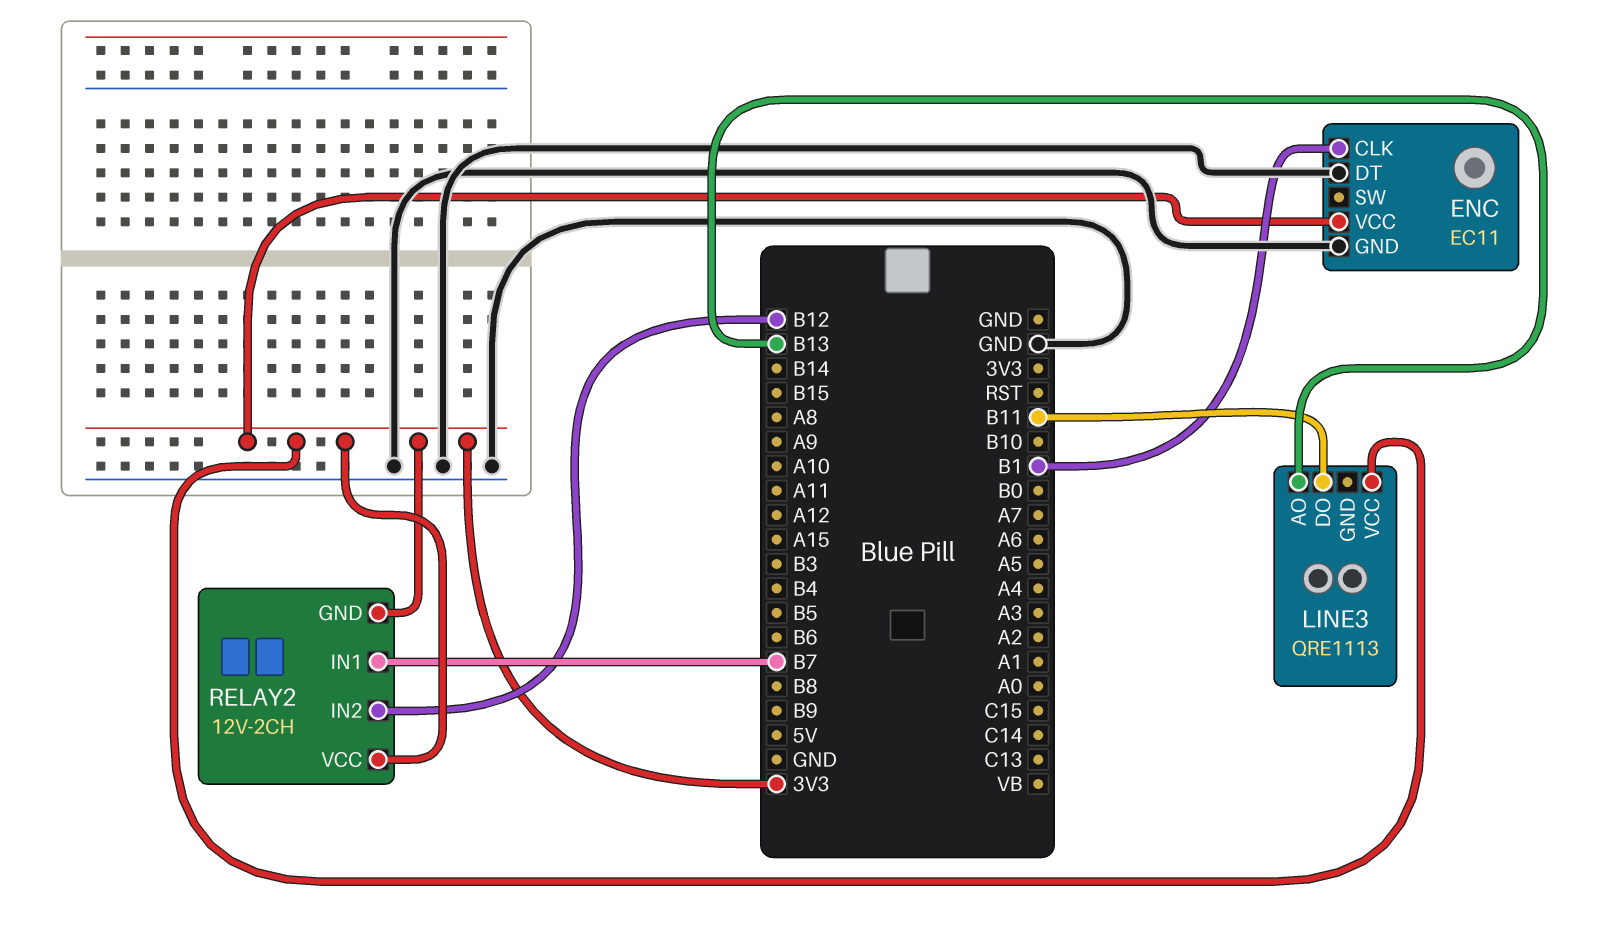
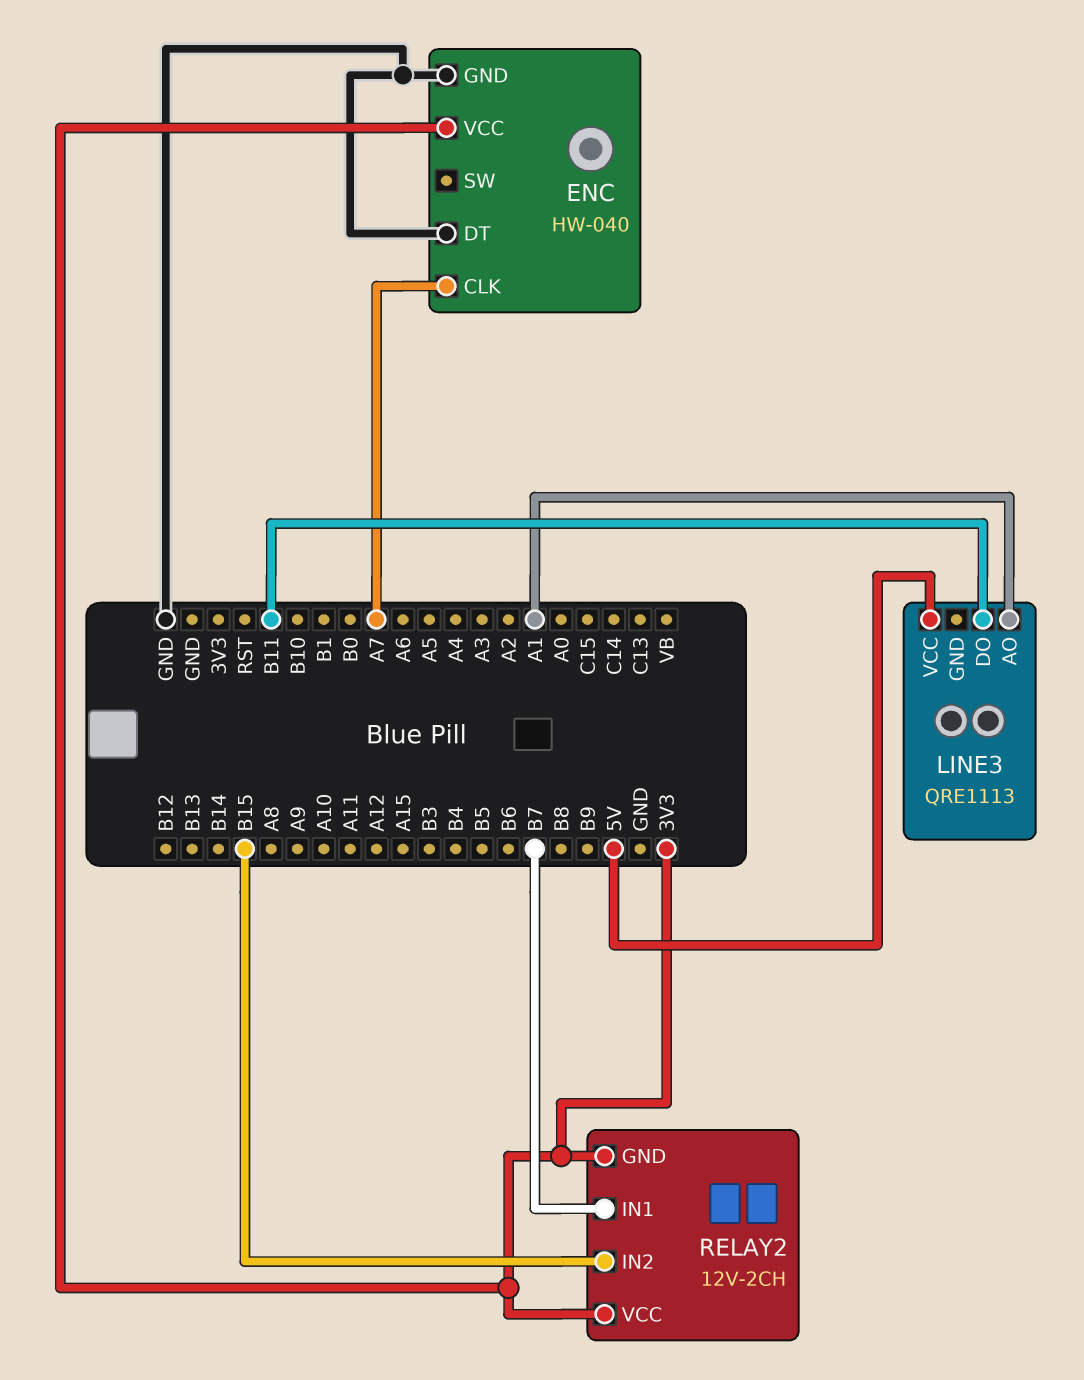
ENC: EC11 -> HW-040
ENC pin CLK: B1 -> A7
LINE3 pin AO: B13 -> A1
LINE3 pin VCC: 3V3 -> 5V
RELAY2 pin IN2: B12 -> B15

